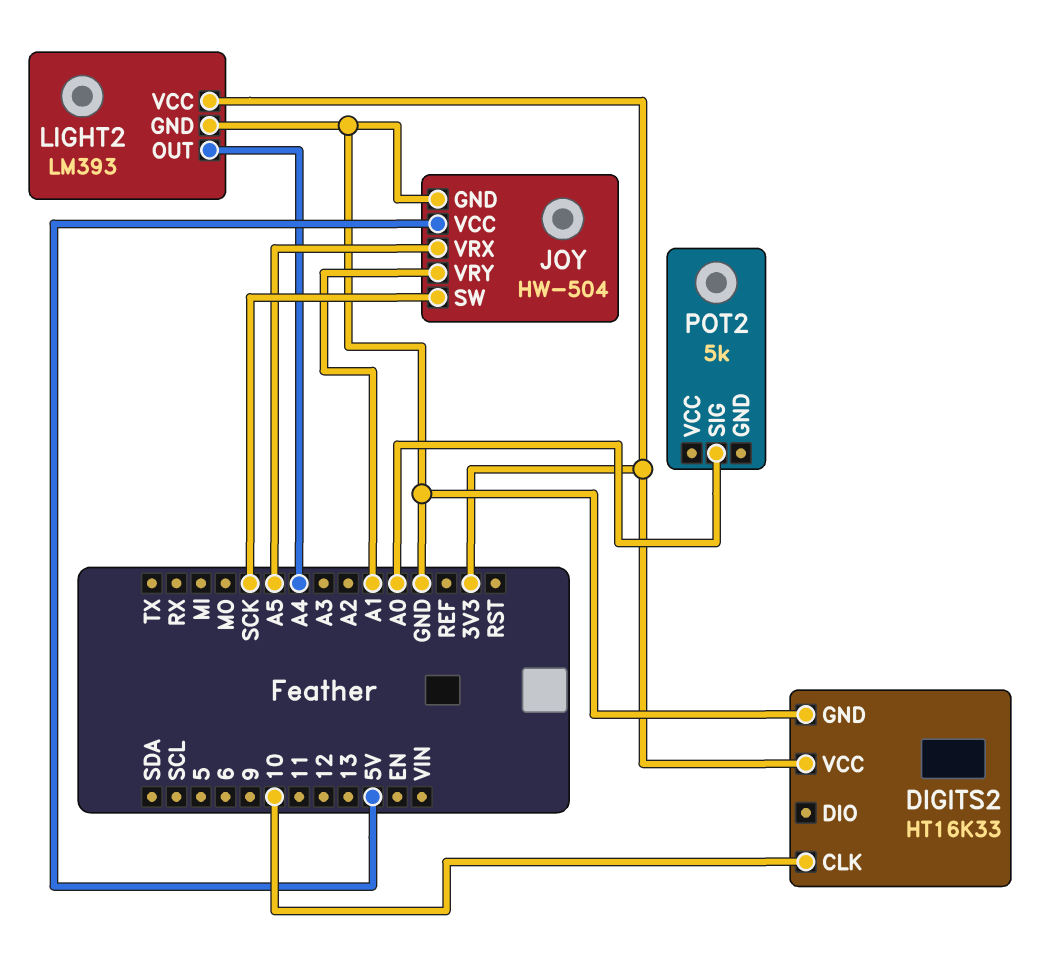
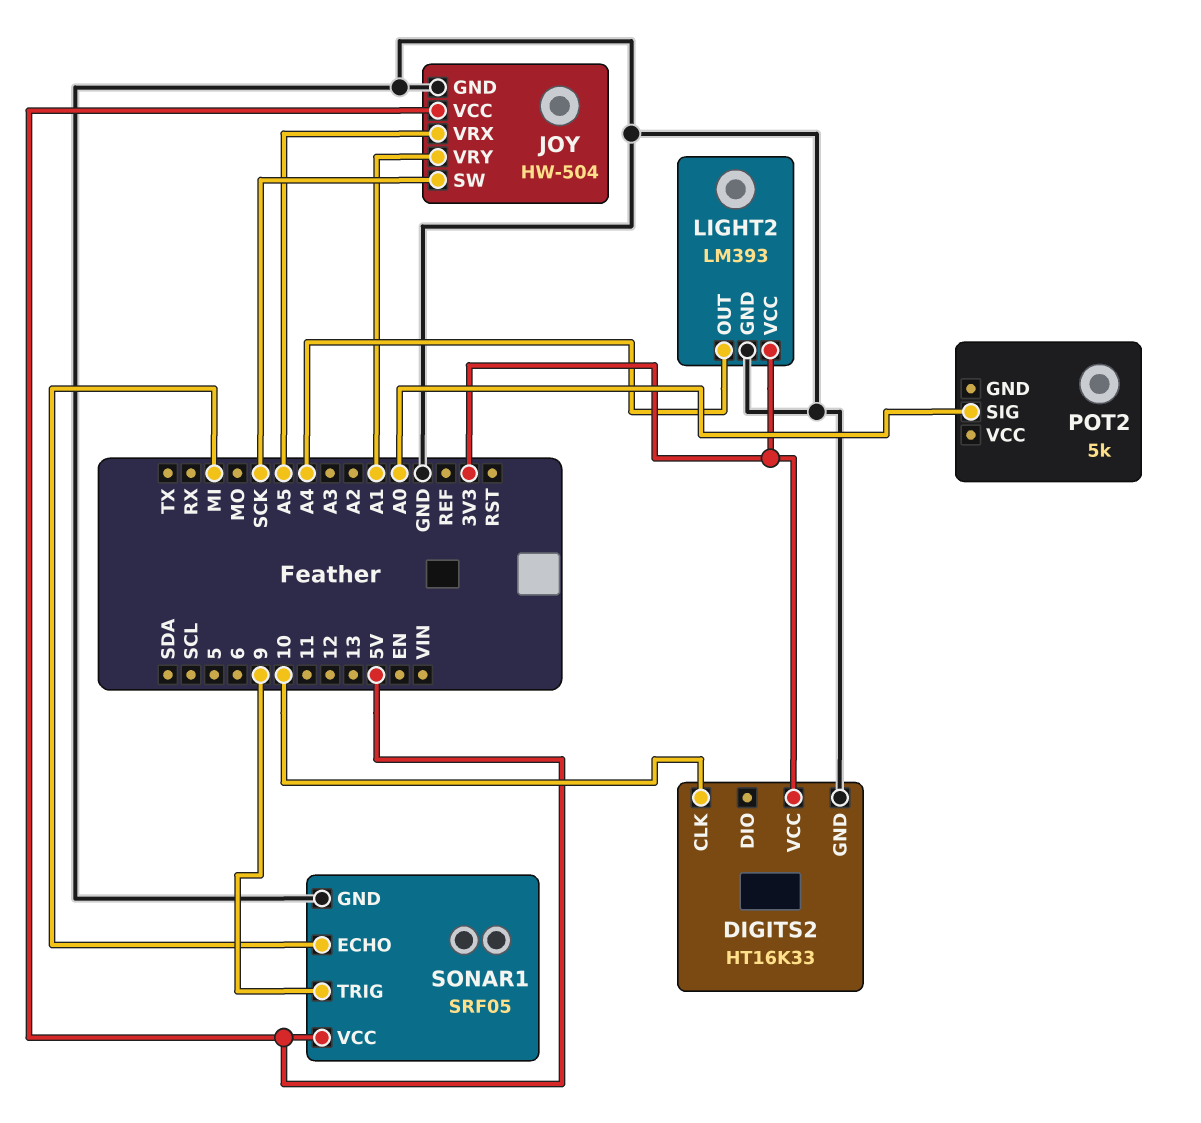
SONAR1: none -> SRF05
SONAR1 pin ECHO: none -> MI
SONAR1 pin GND: none -> GND
SONAR1 pin TRIG: none -> 9
SONAR1 pin VCC: none -> 5V

